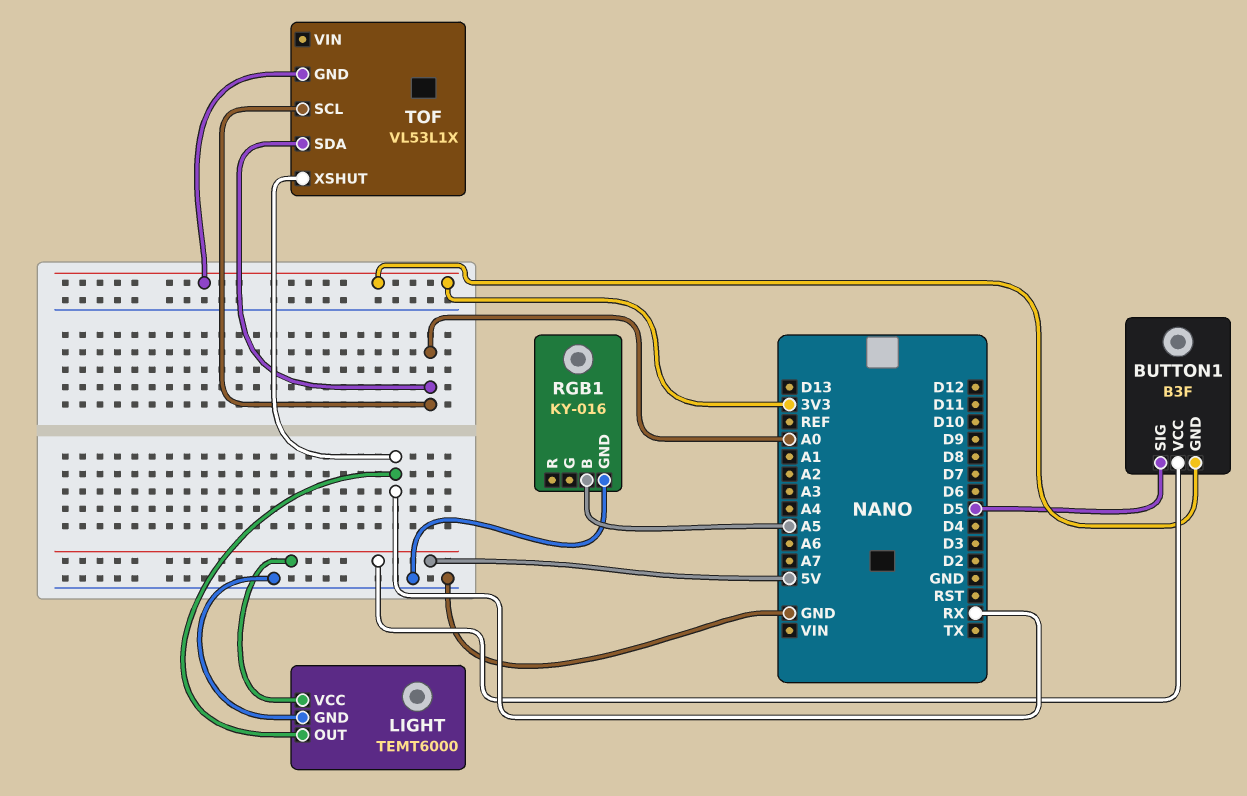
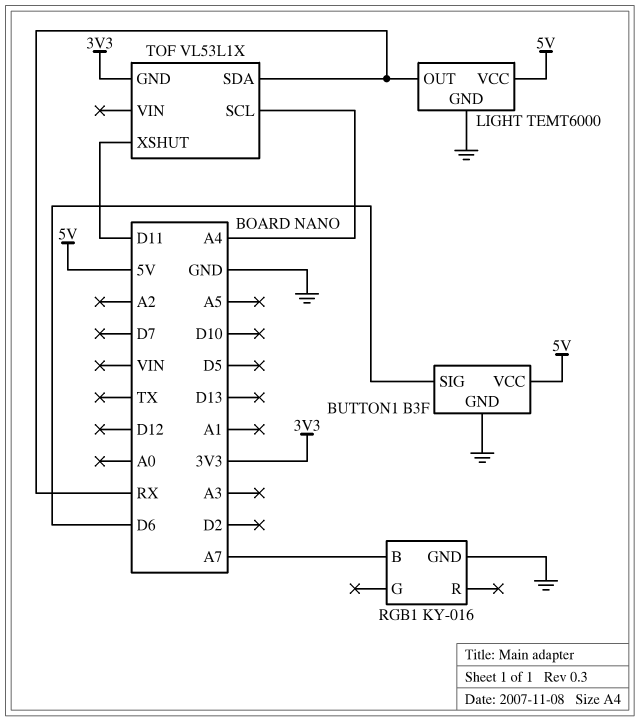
BUTTON1 pin GND: 3V3 -> GND
BUTTON1 pin SIG: D5 -> D6
RGB1 pin B: A5 -> A7
TOF pin SCL: A0 -> A4
TOF pin SDA: A0 -> RX
TOF pin XSHUT: RX -> D11

